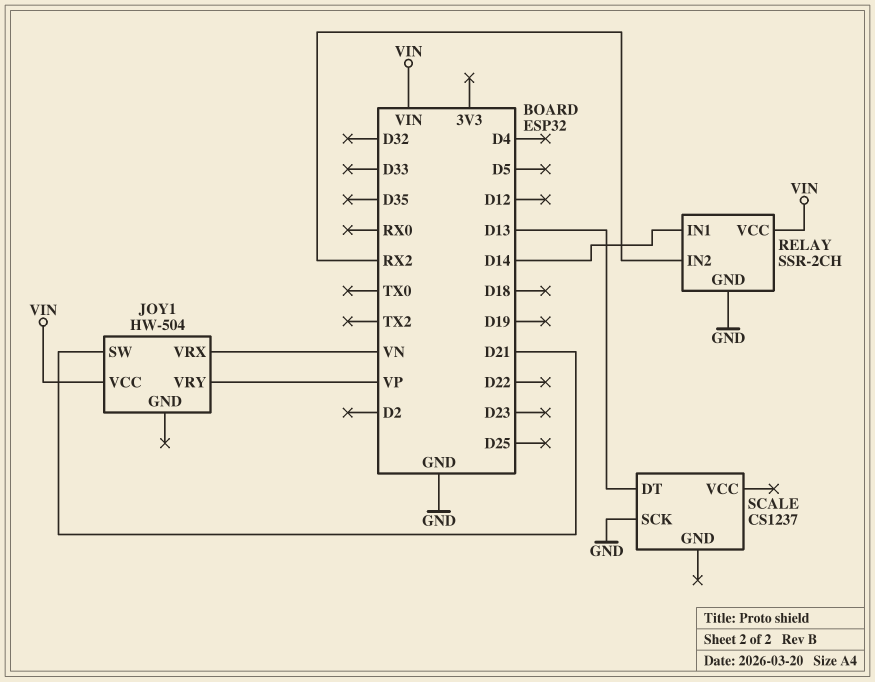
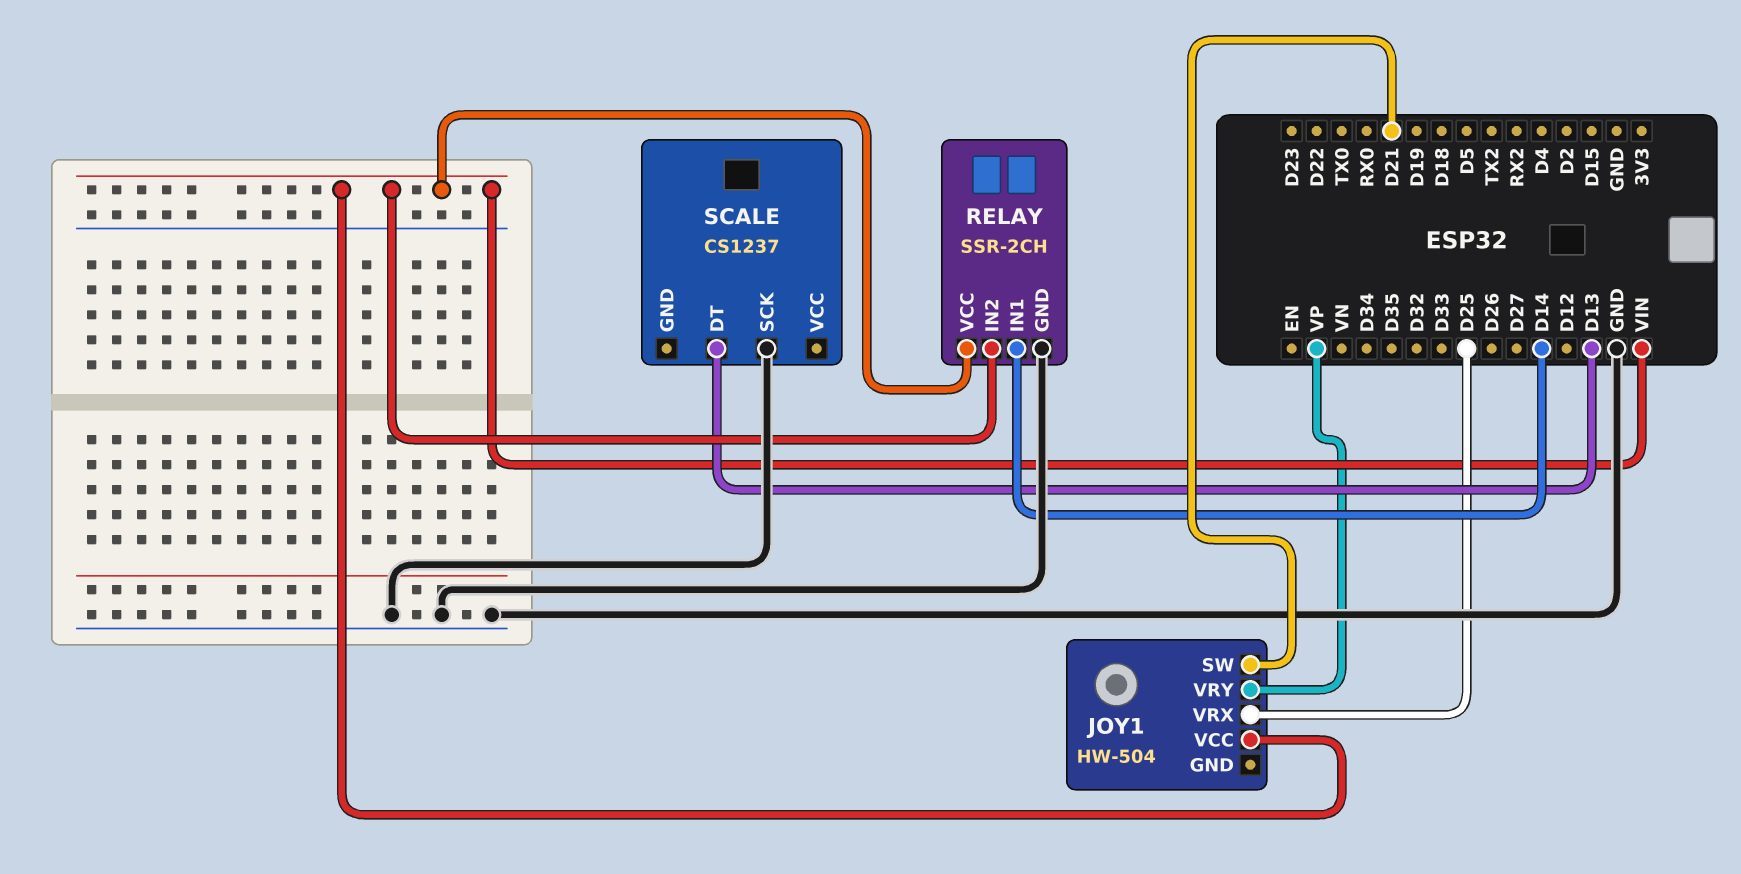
JOY1 pin VRX: VN -> D25
RELAY pin IN2: RX2 -> VIN

